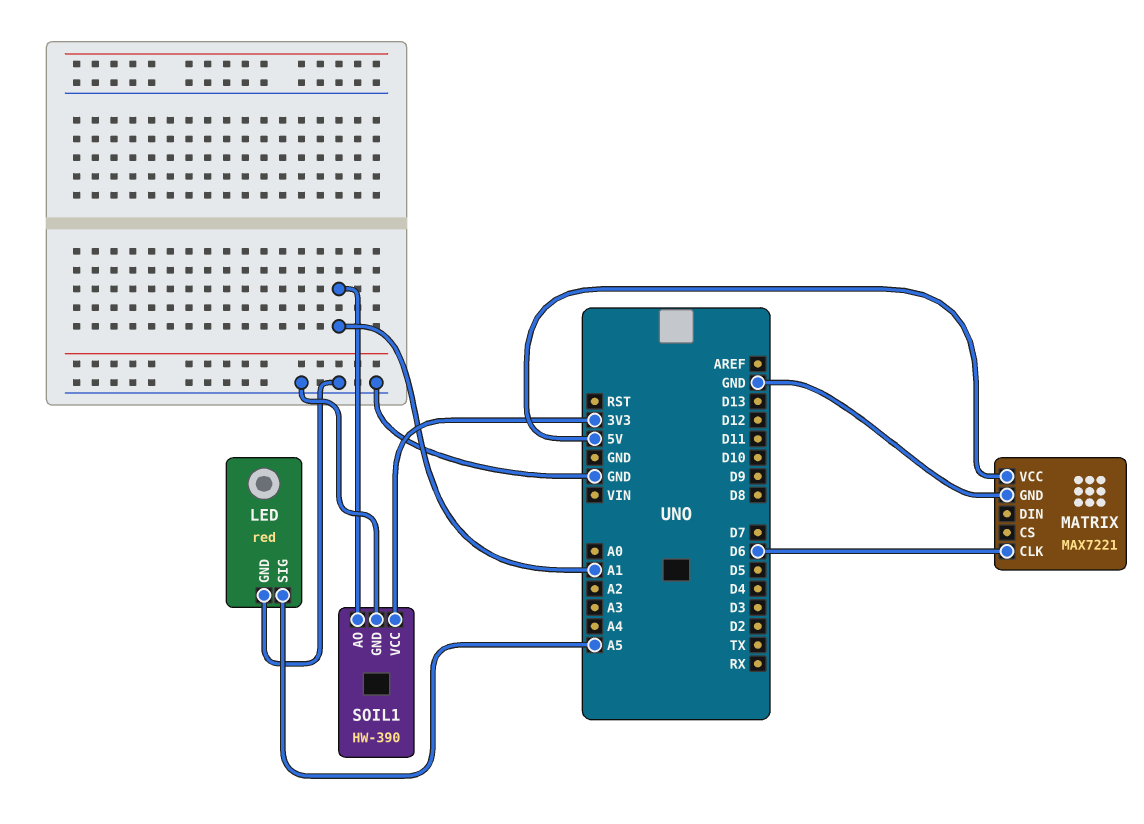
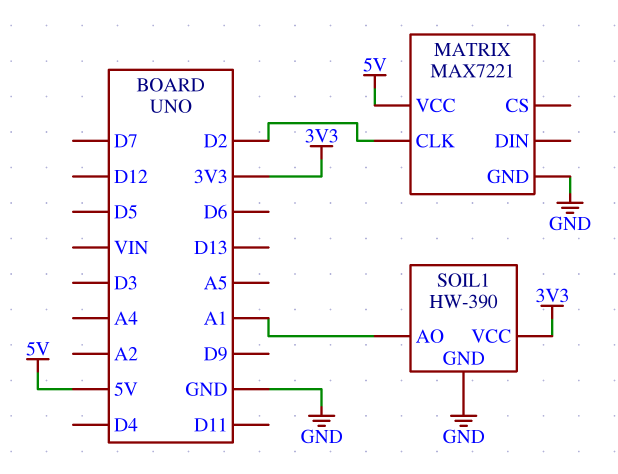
LED: red -> none
LED pin GND: GND -> none
LED pin SIG: A5 -> none
MATRIX pin CLK: D6 -> D2

